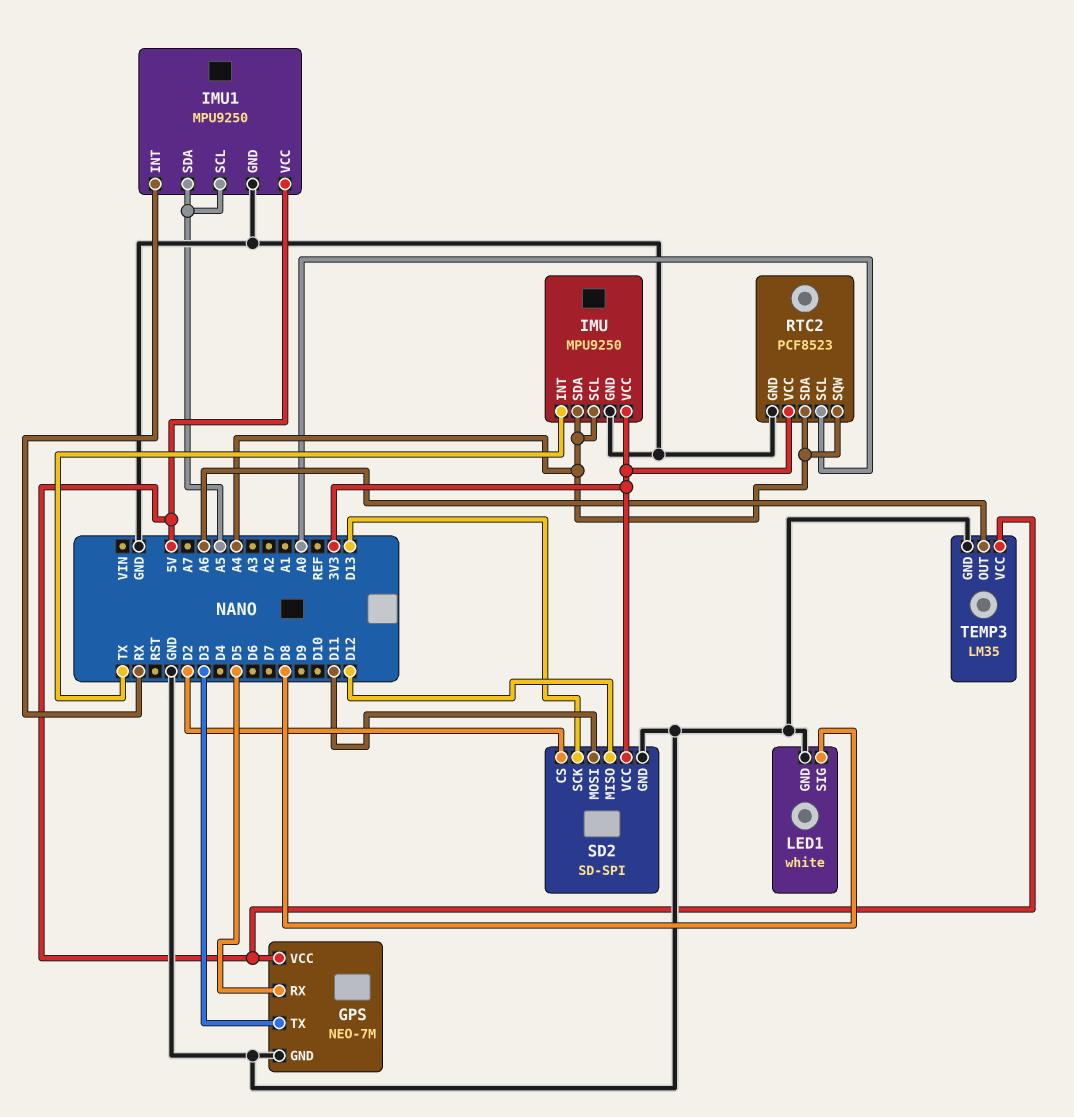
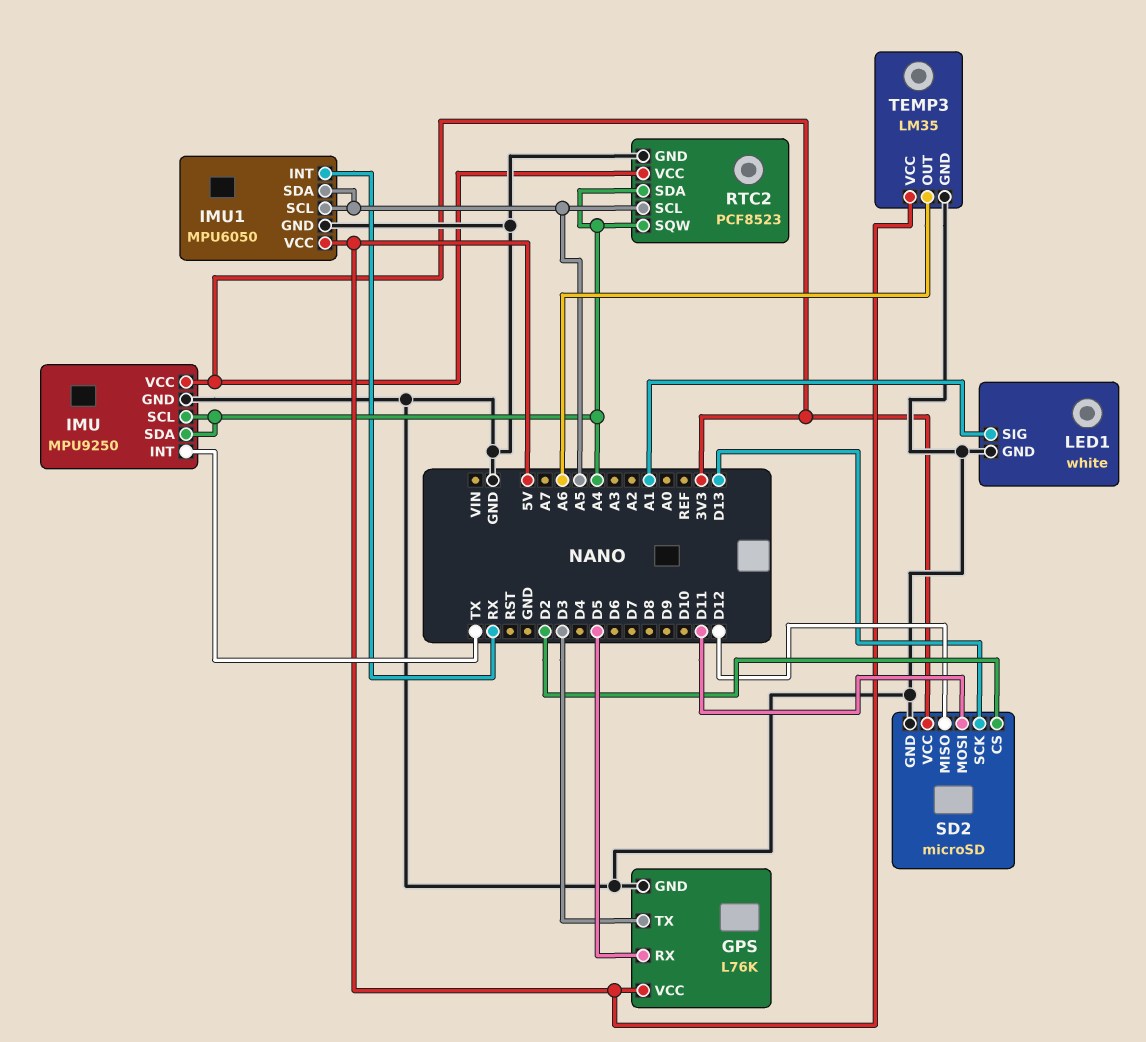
GPS: NEO-7M -> L76K
IMU1: MPU9250 -> MPU6050
LED1 pin SIG: D8 -> A1
RTC2 pin SCL: A0 -> A5
SD2: SD-SPI -> microSD

